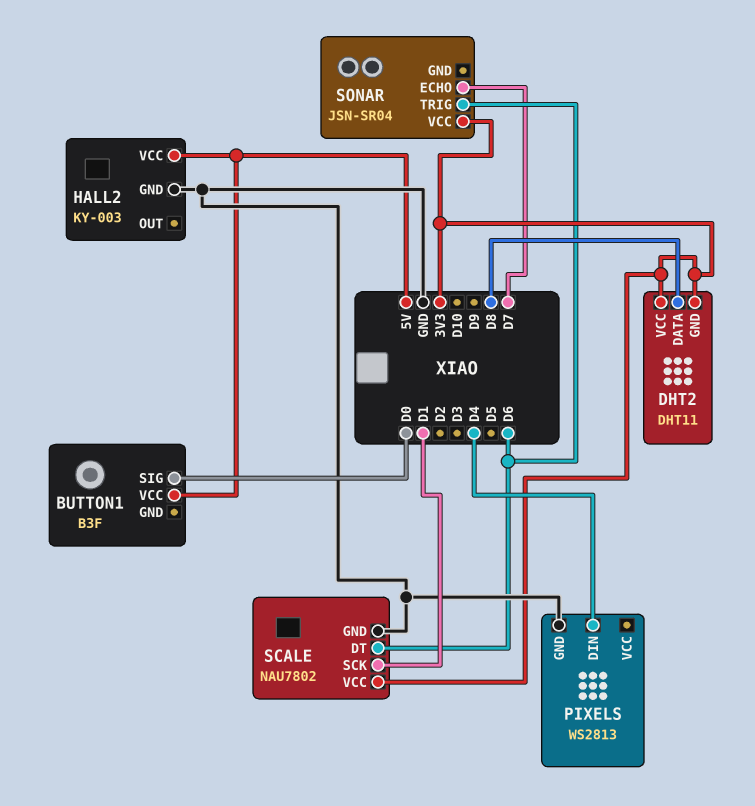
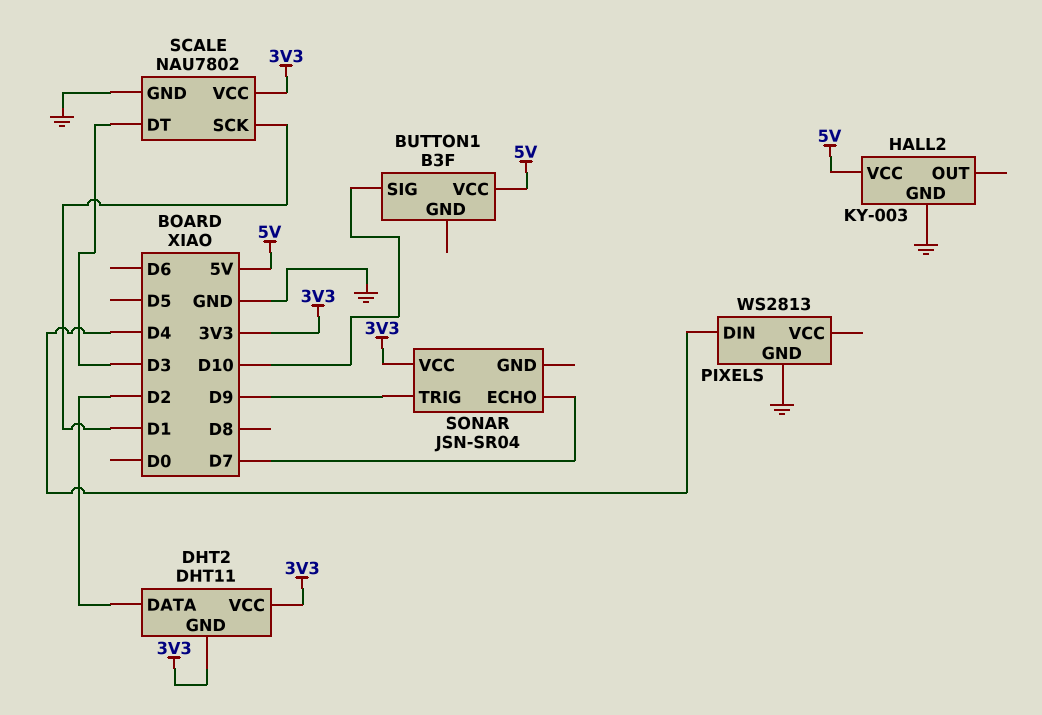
BUTTON1 pin SIG: D0 -> D10
DHT2 pin DATA: D8 -> D2
SCALE pin DT: D6 -> D3
SONAR pin TRIG: D6 -> D9

